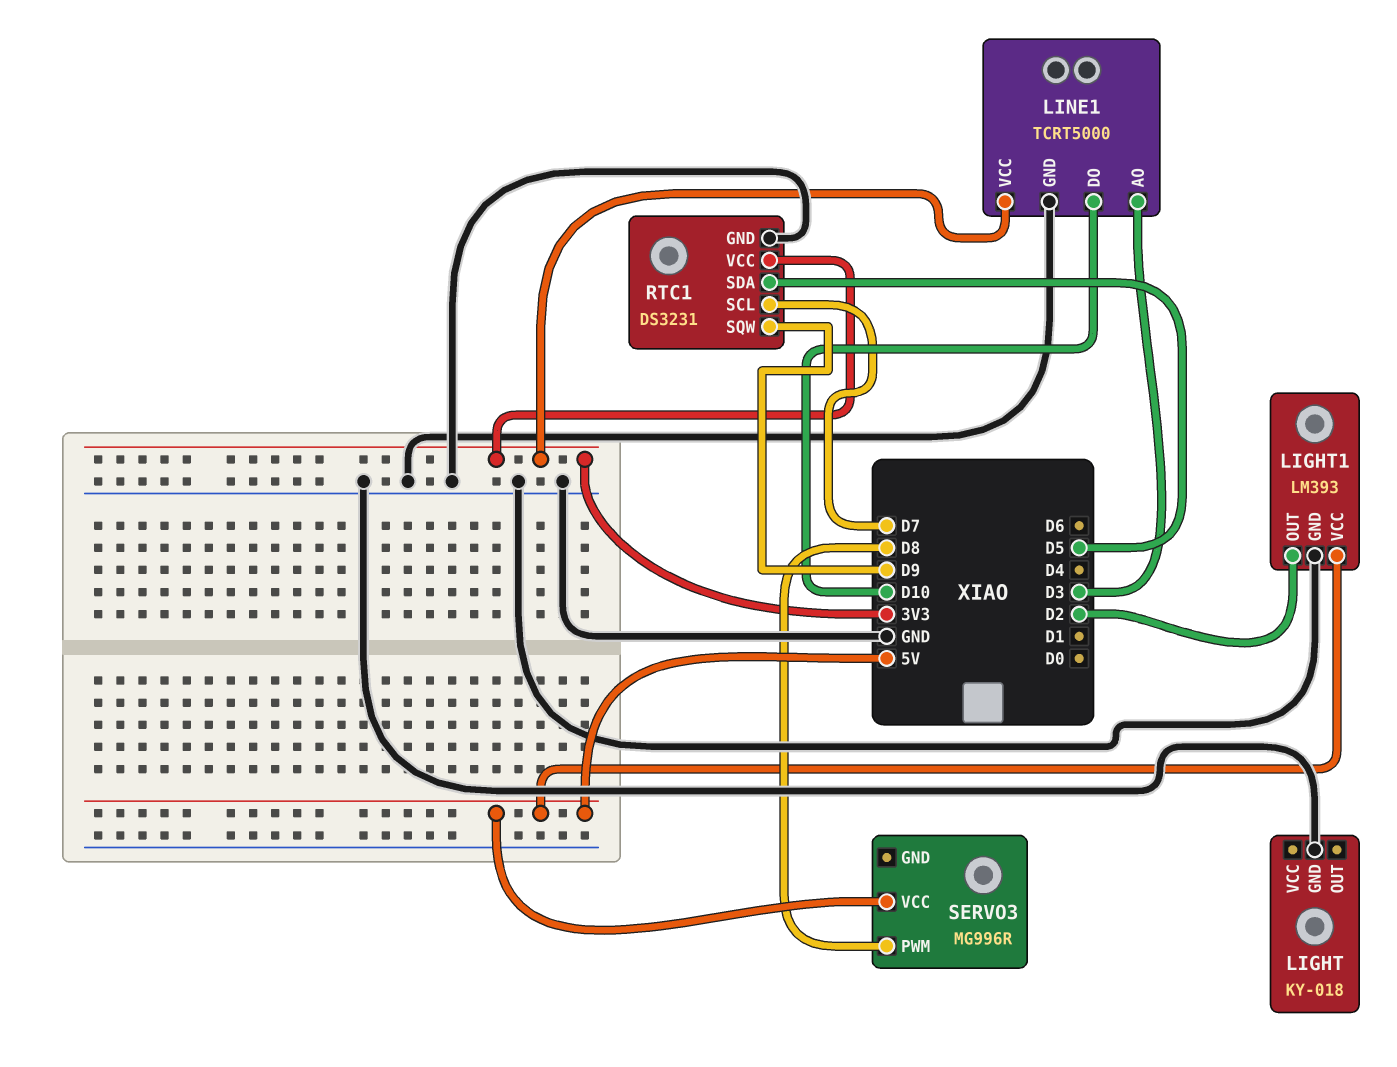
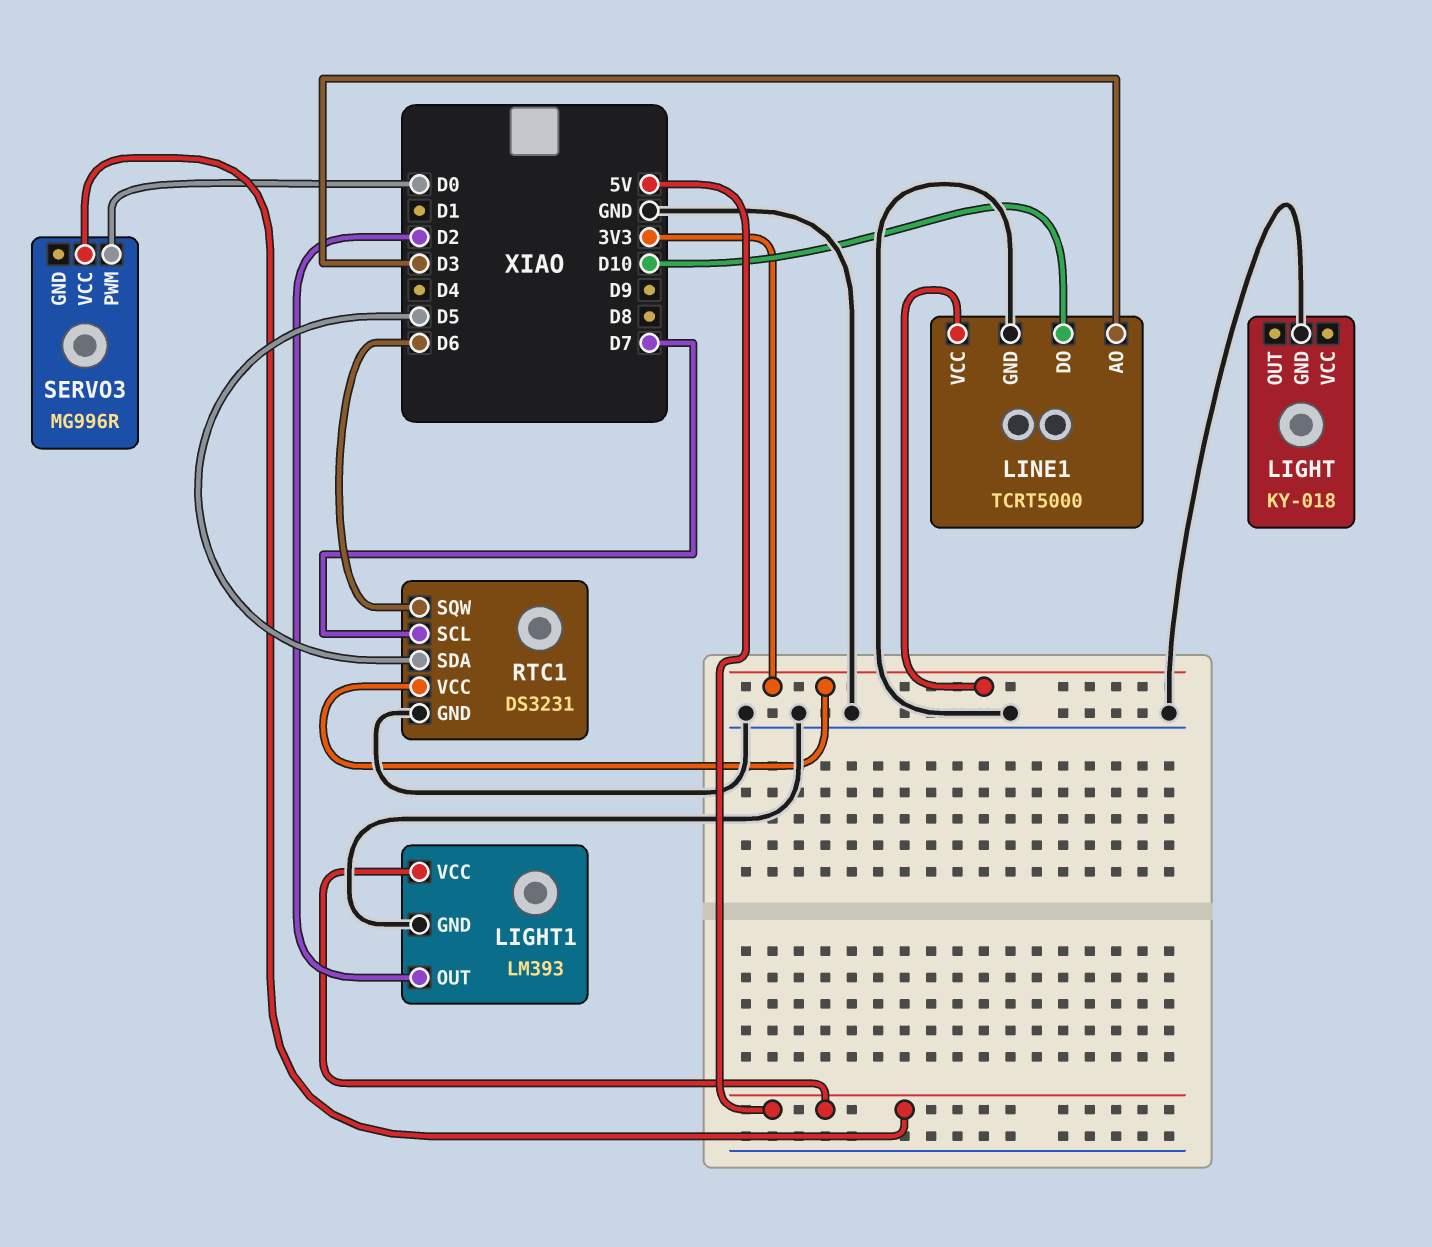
RTC1 pin SQW: D9 -> D6
SERVO3 pin PWM: D8 -> D0

